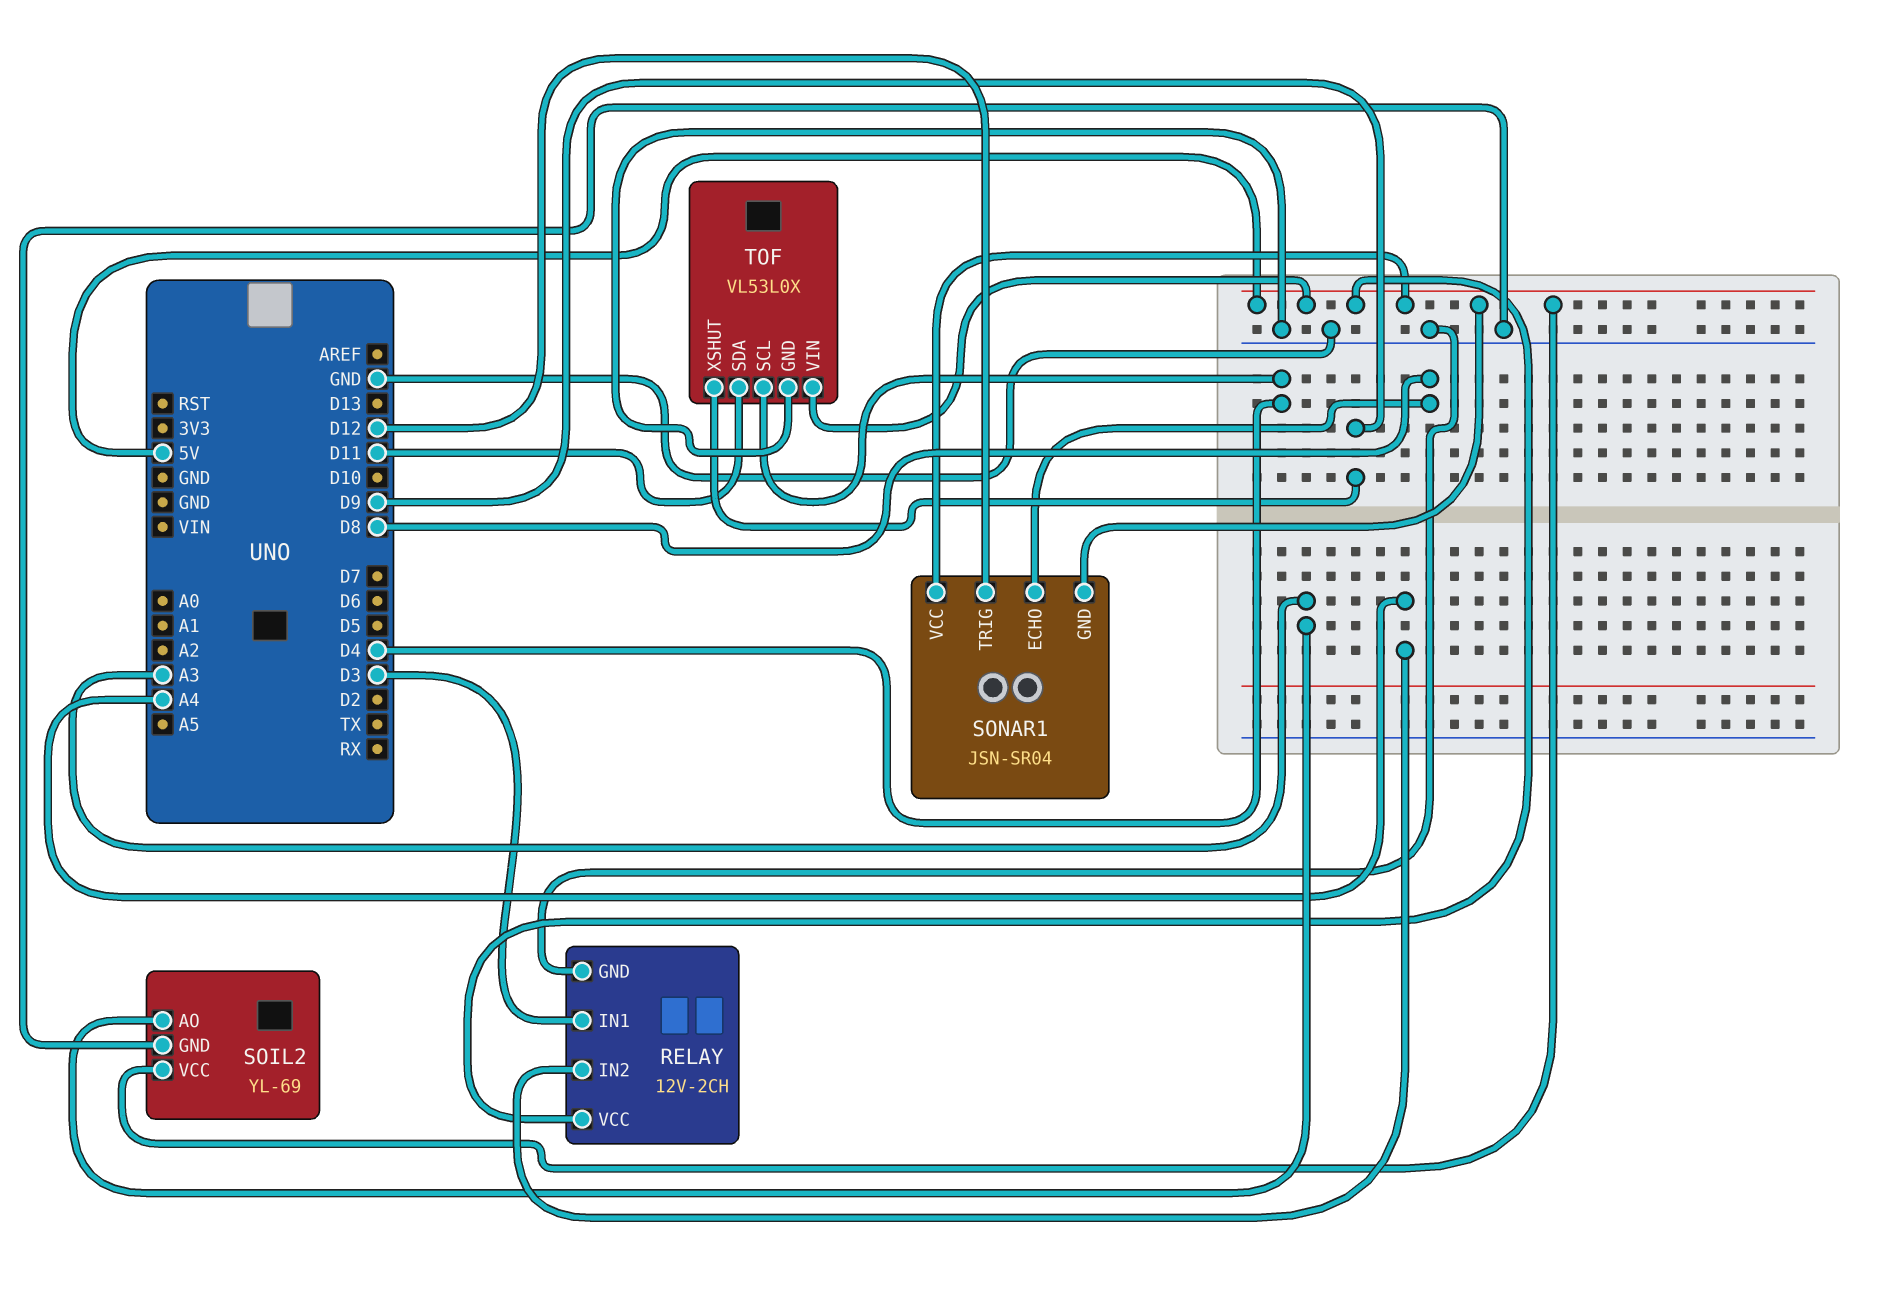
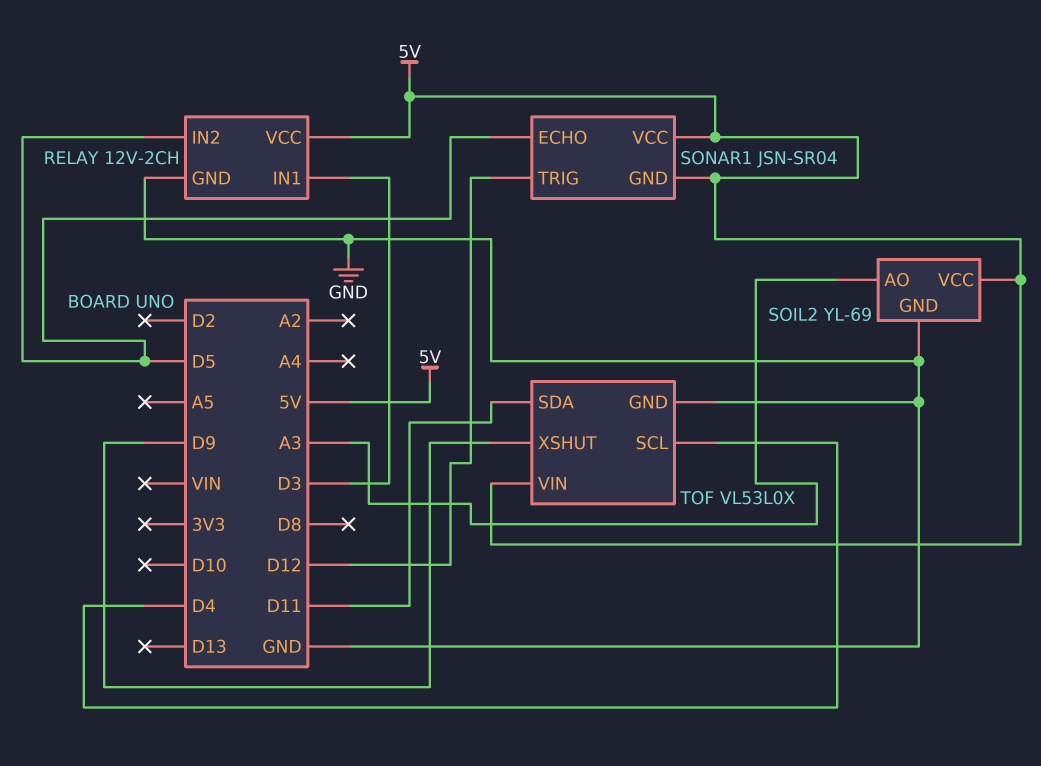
RELAY pin IN2: A4 -> D5
SONAR1 pin ECHO: D8 -> D5

